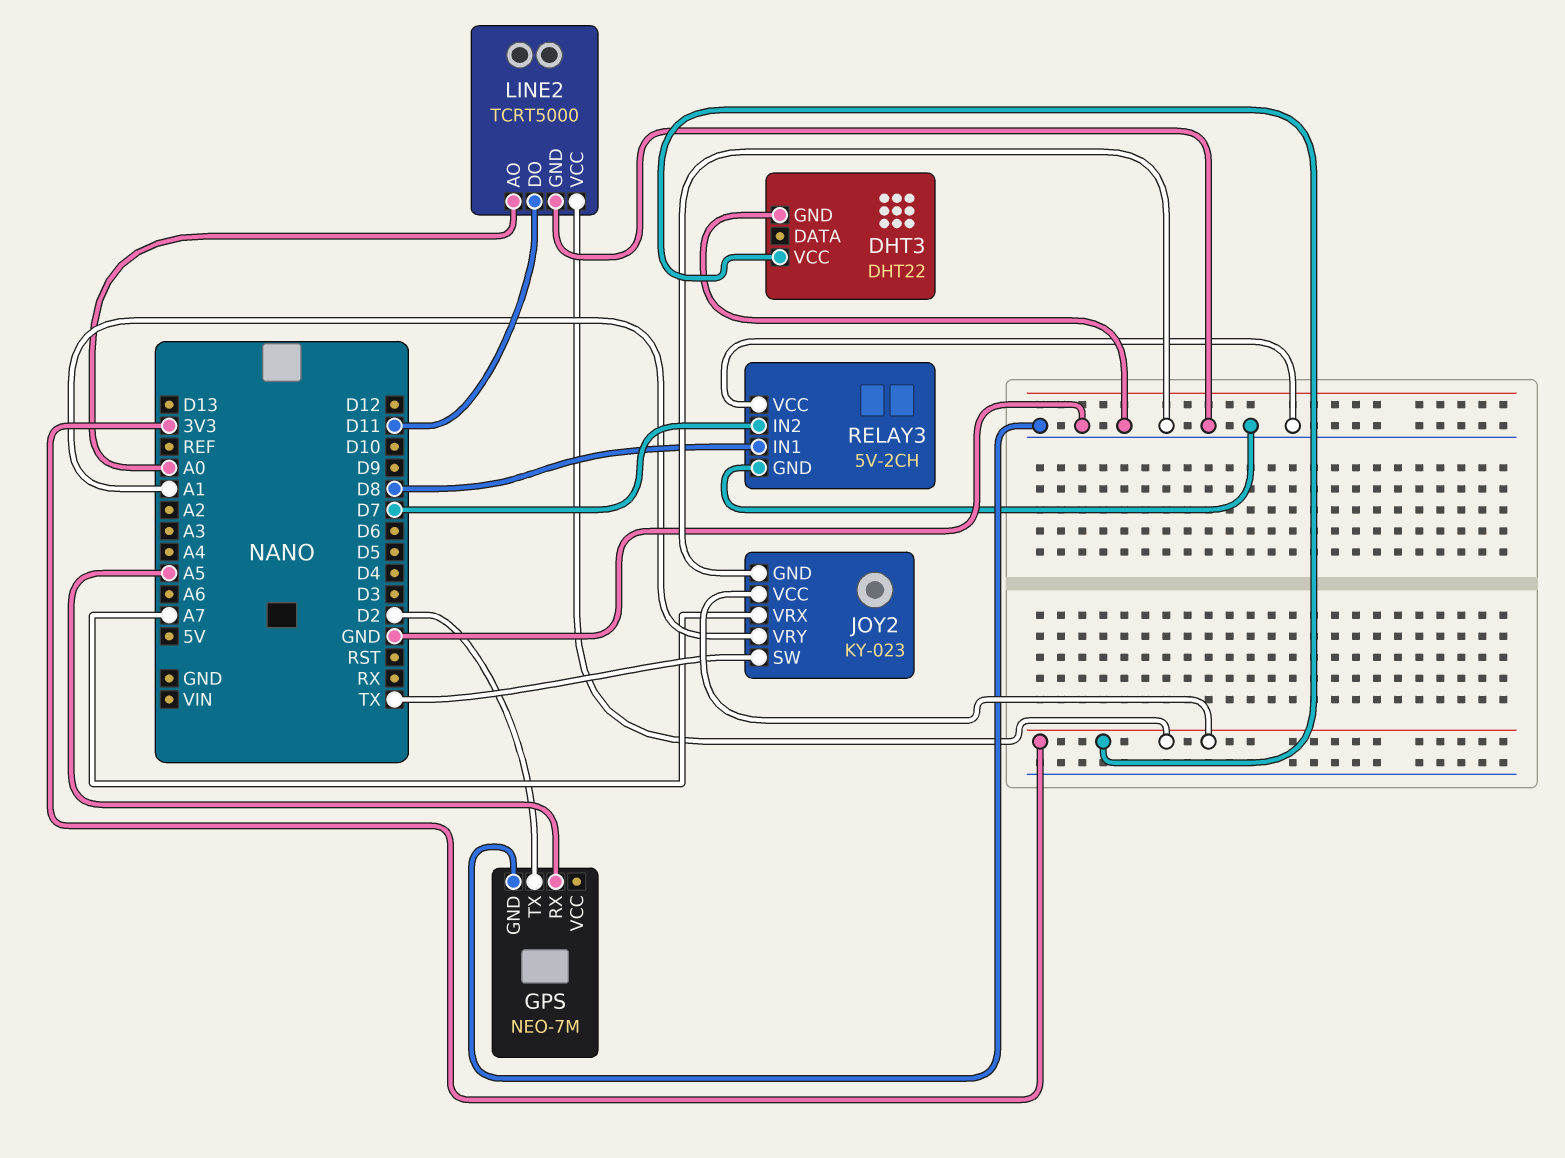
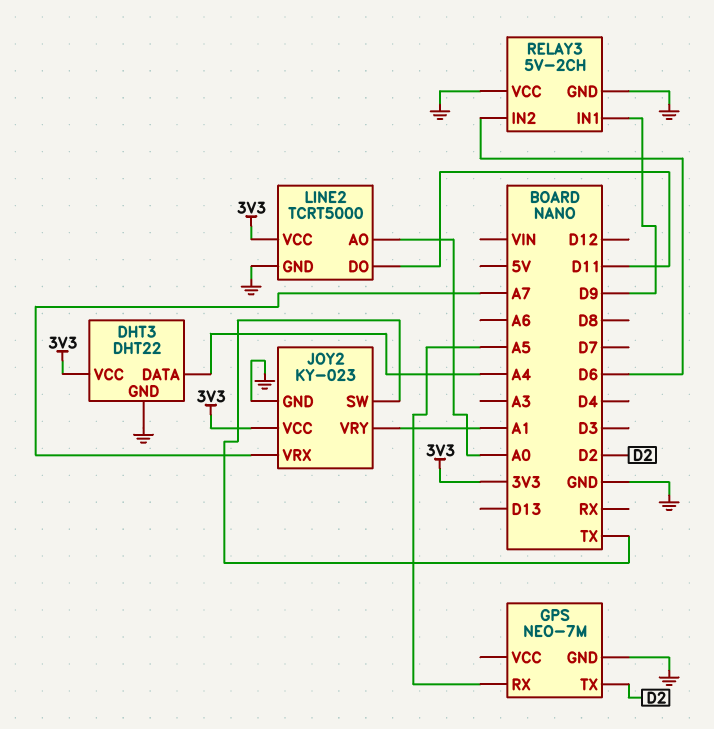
DHT3 pin DATA: none -> A4
RELAY3 pin IN1: D8 -> D9
RELAY3 pin IN2: D7 -> D6

